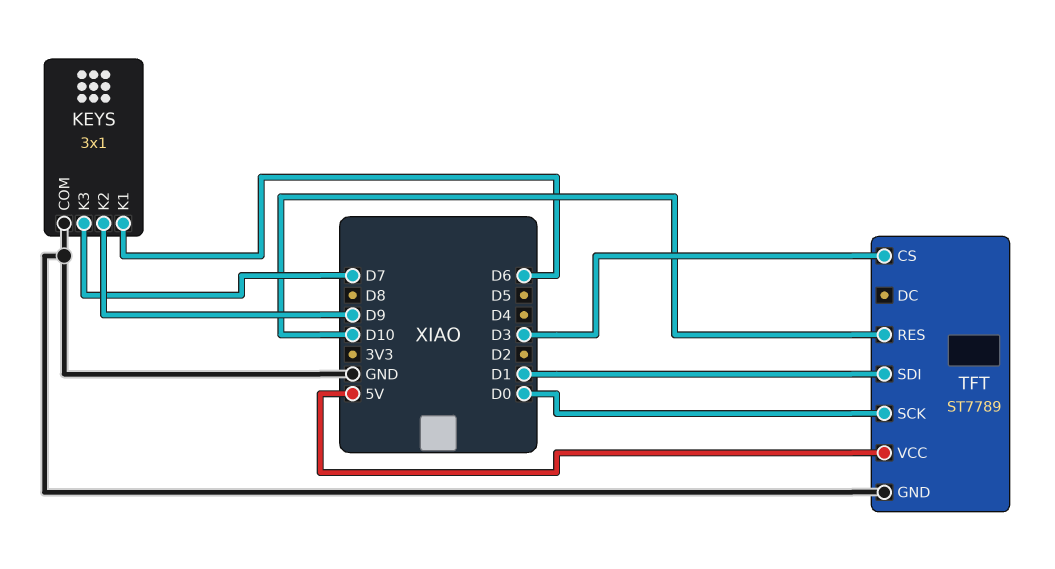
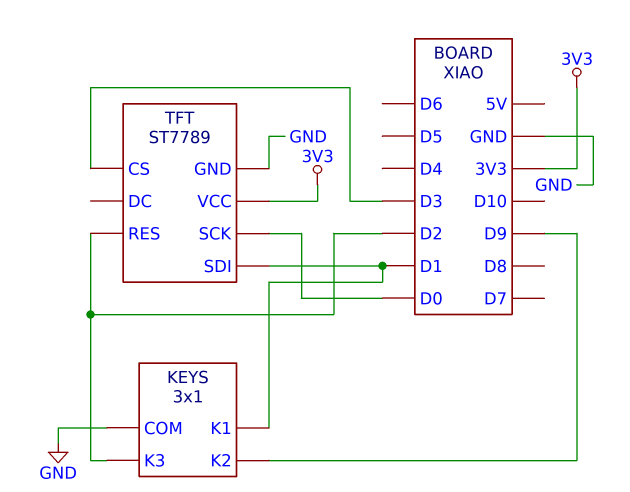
KEYS pin K1: D6 -> D1
KEYS pin K3: D7 -> D2
TFT pin RES: D10 -> D2
TFT pin VCC: 5V -> 3V3

